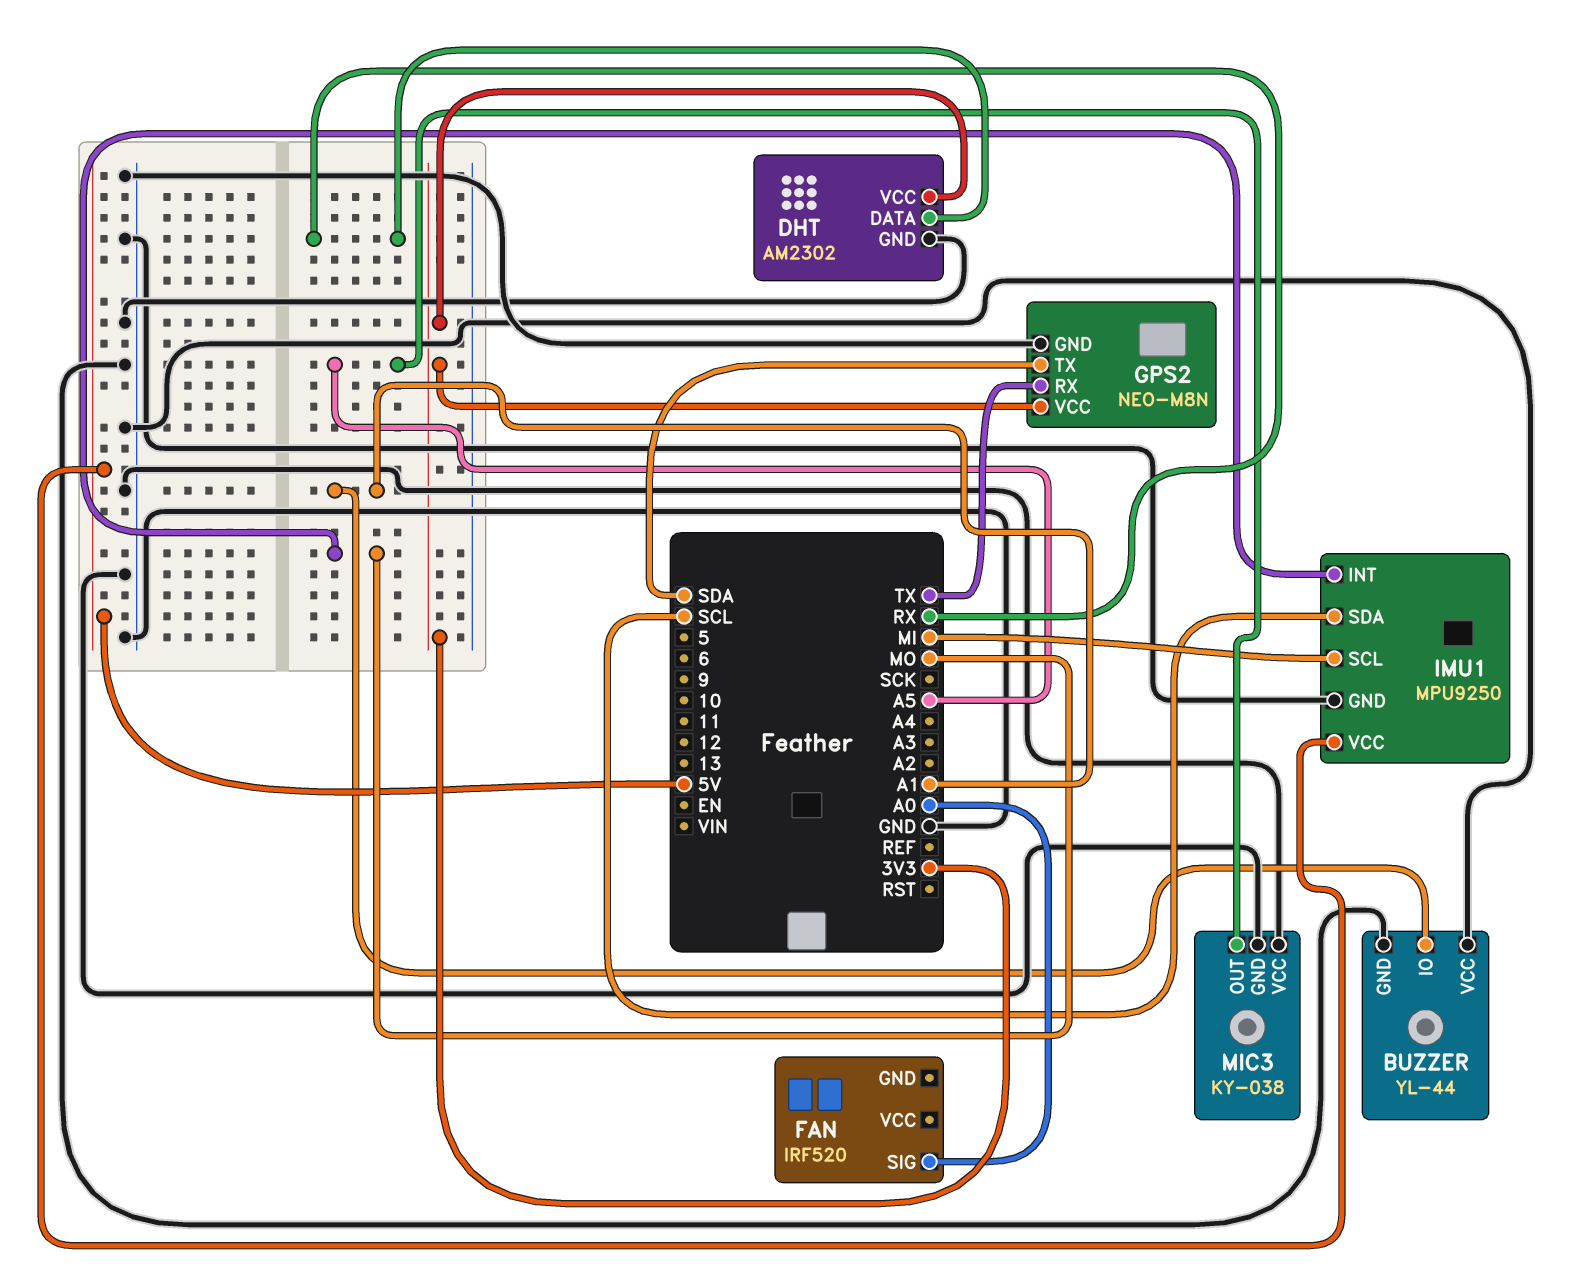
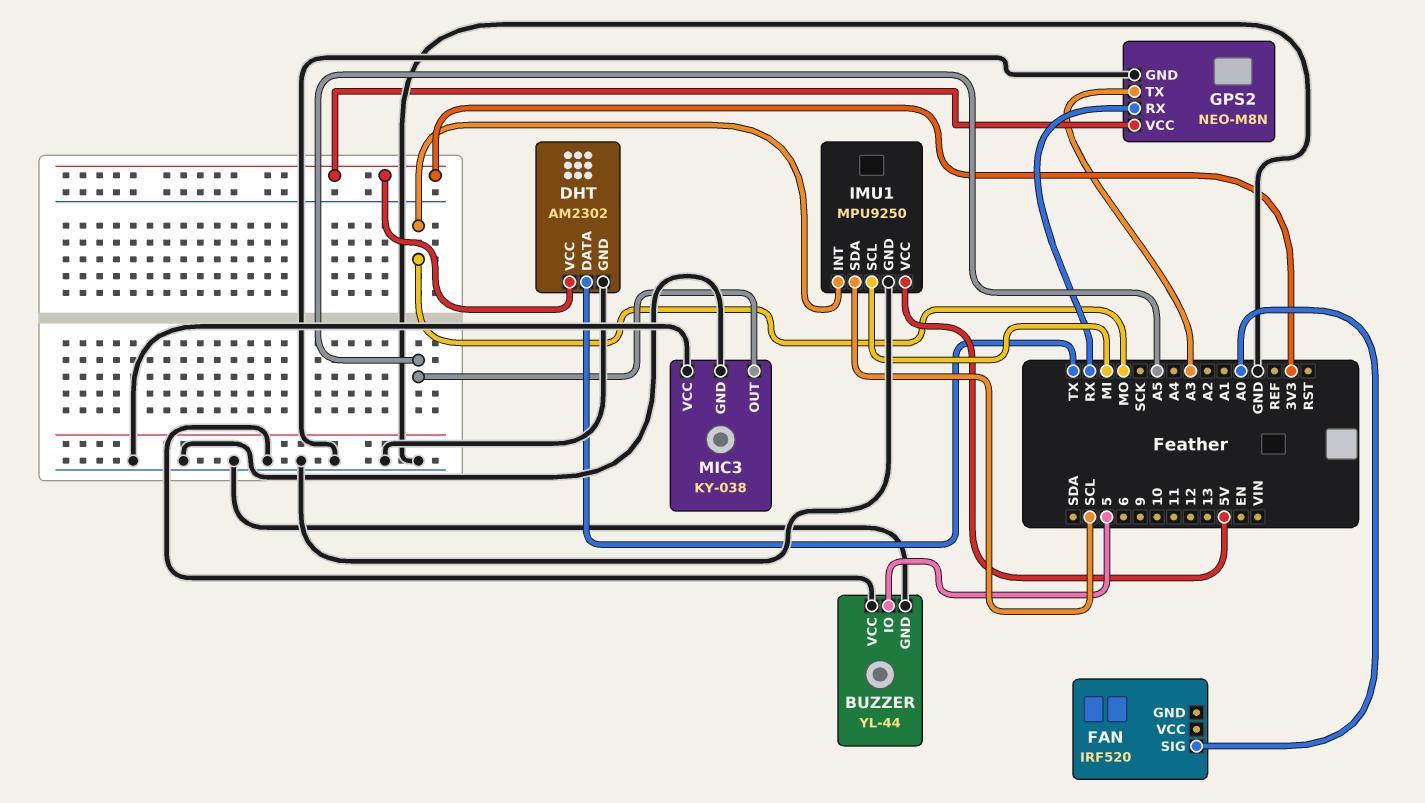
BUZZER pin IO: A1 -> 5
DHT pin DATA: RX -> TX
GPS2 pin RX: TX -> RX
GPS2 pin TX: SDA -> A3

